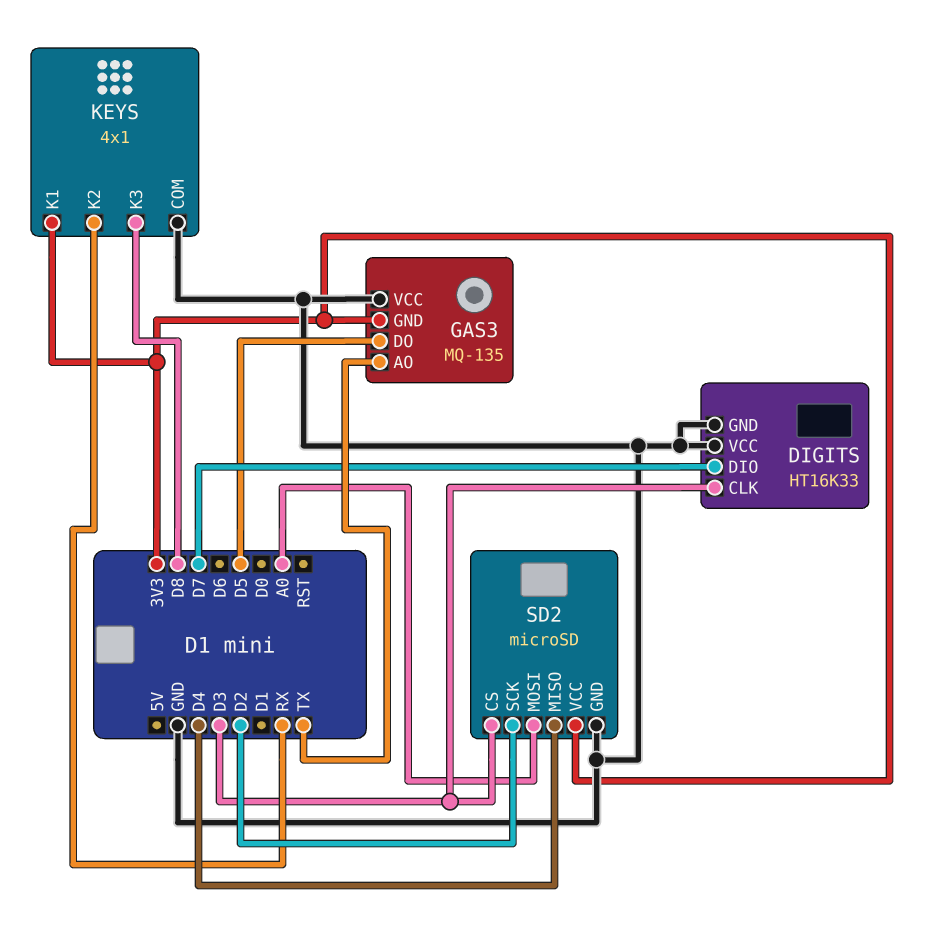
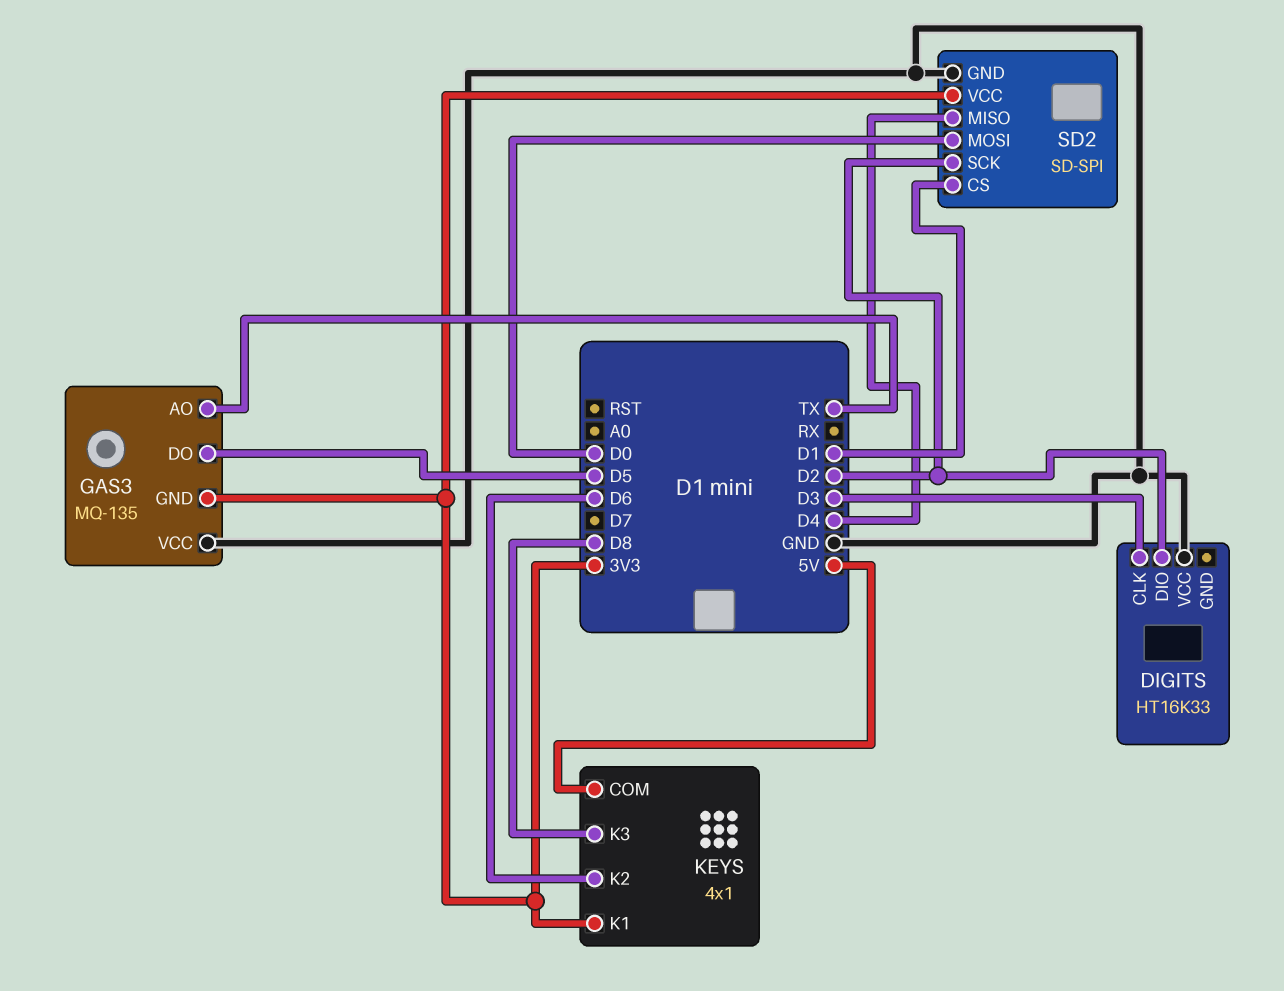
DIGITS pin DIO: D7 -> D2
DIGITS pin GND: GND -> none
KEYS pin COM: GND -> 5V
KEYS pin K2: RX -> D6
SD2: microSD -> SD-SPI
SD2 pin CS: D3 -> D1
SD2 pin MOSI: A0 -> D0

